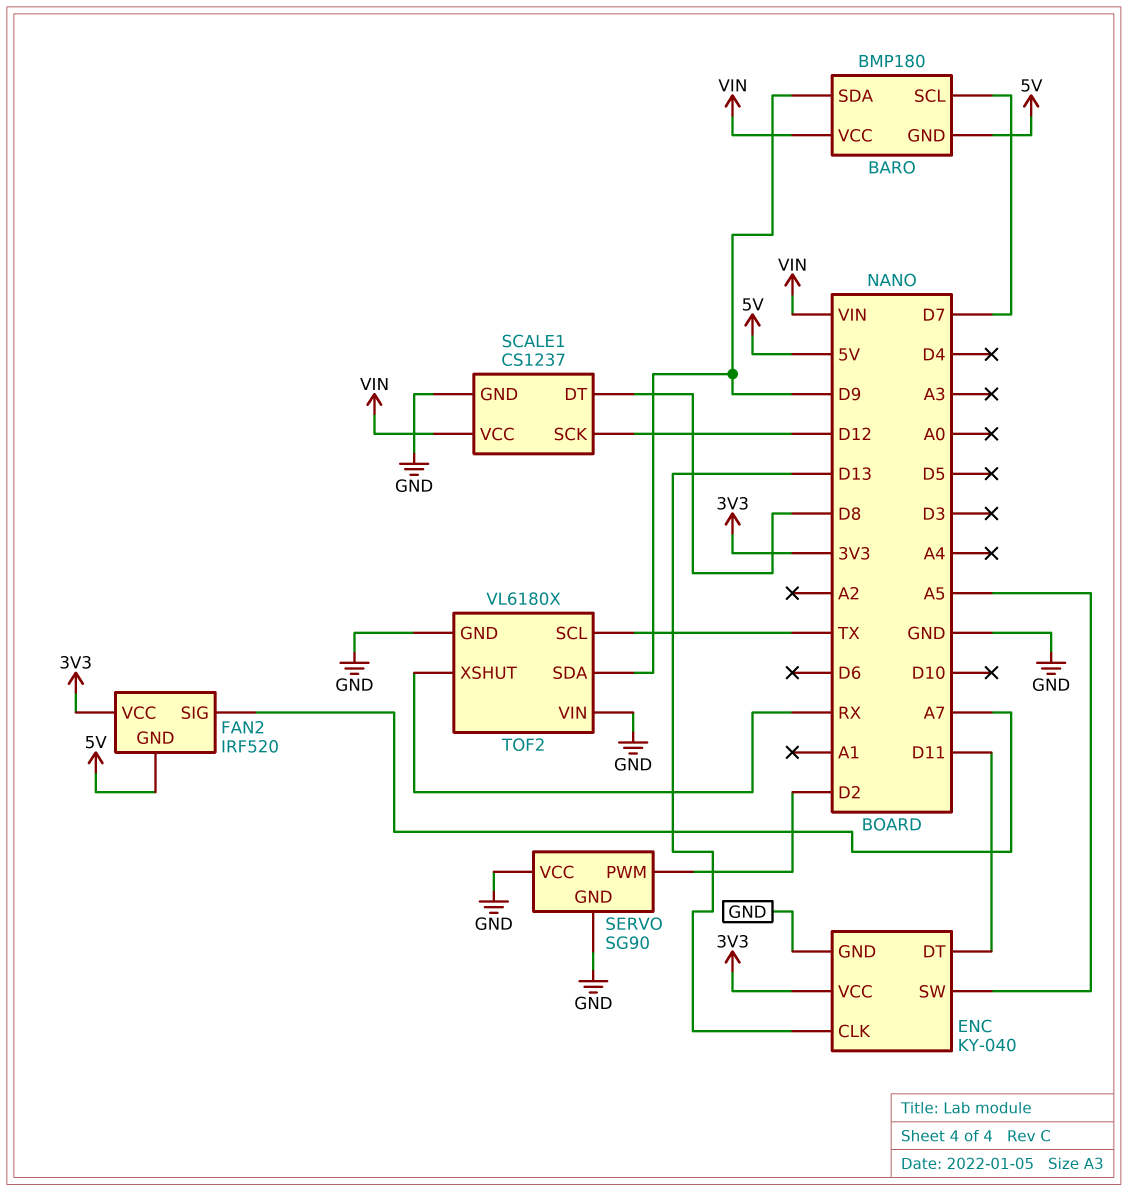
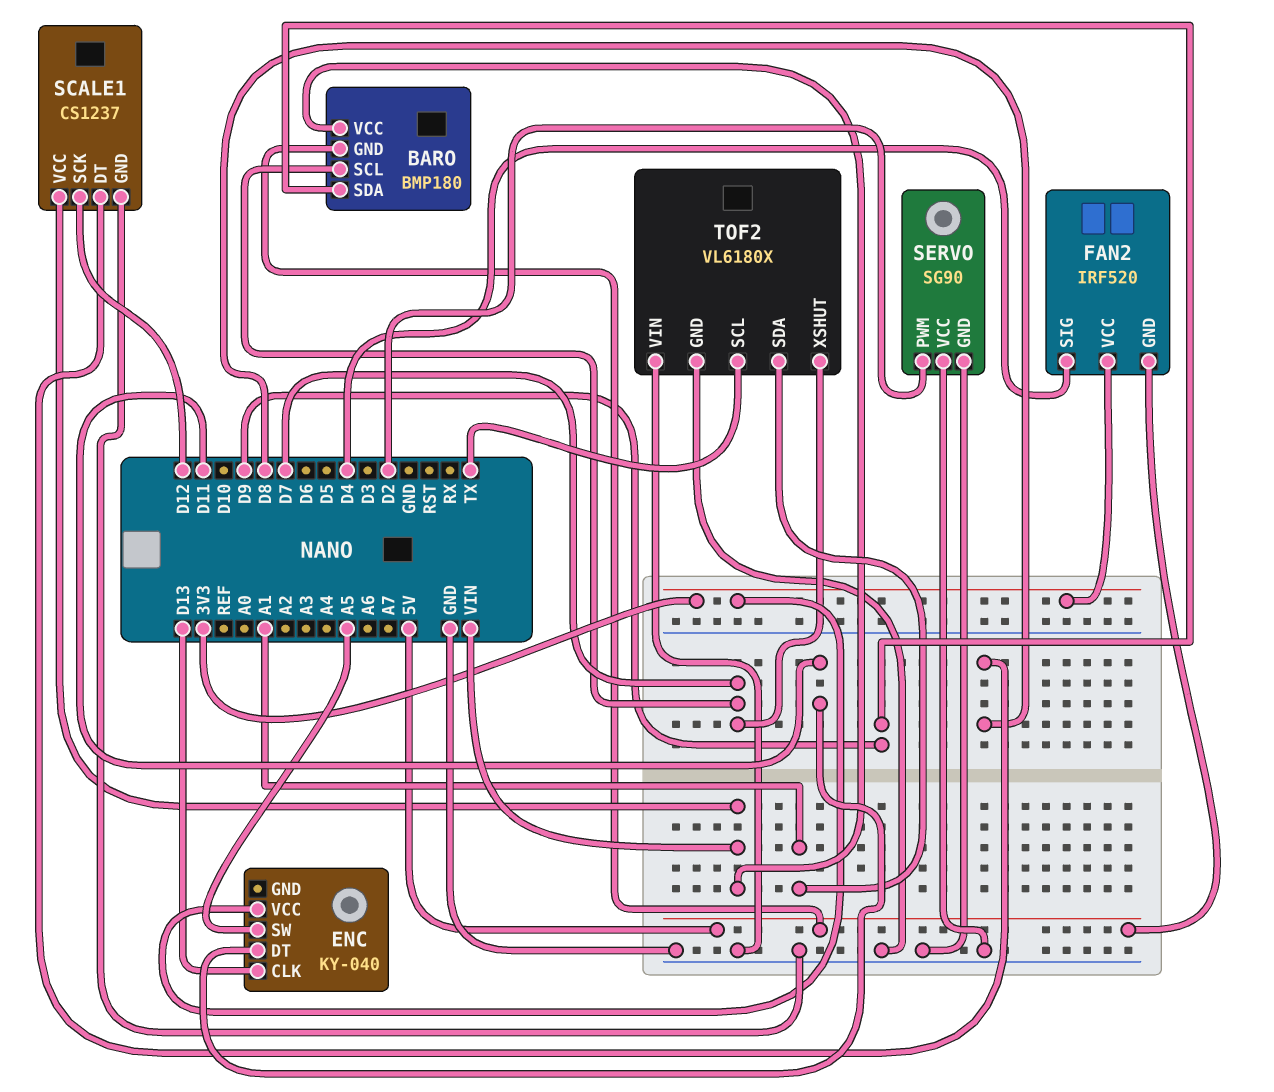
ENC pin GND: GND -> none
FAN2 pin SIG: A7 -> D4
TOF2 pin SDA: D9 -> A1
TOF2 pin XSHUT: RX -> D7

